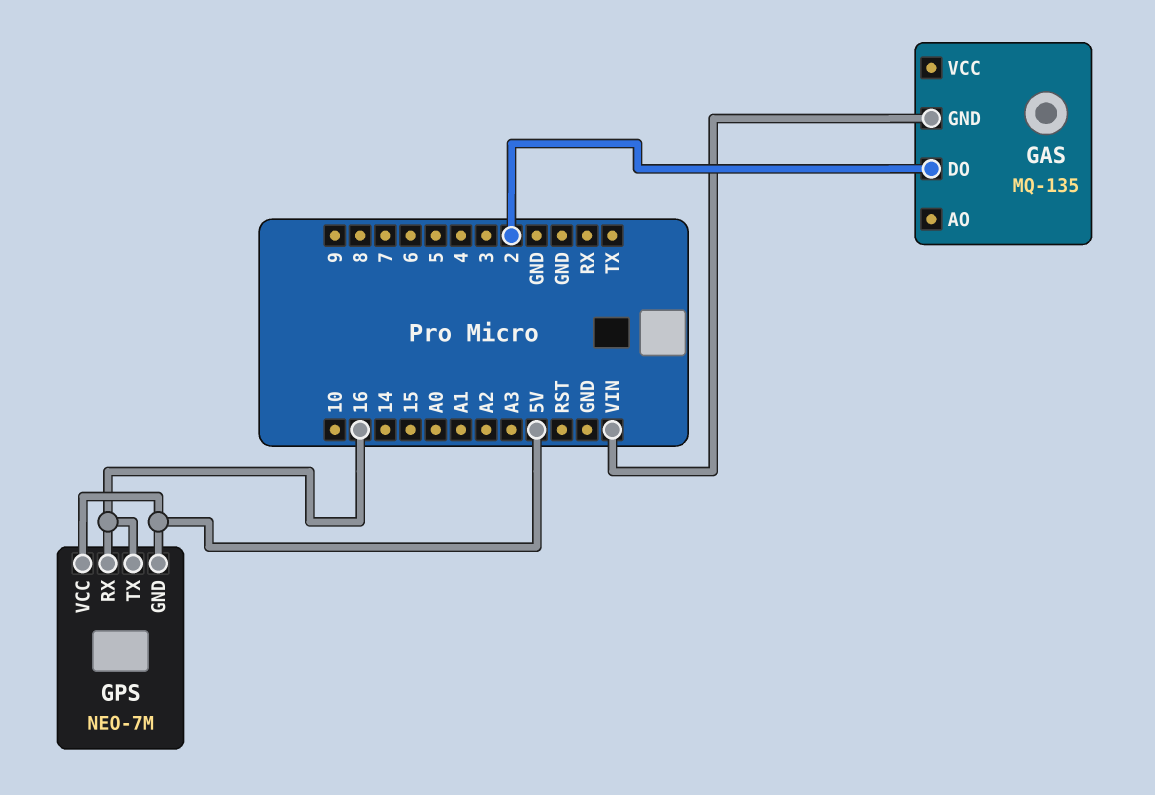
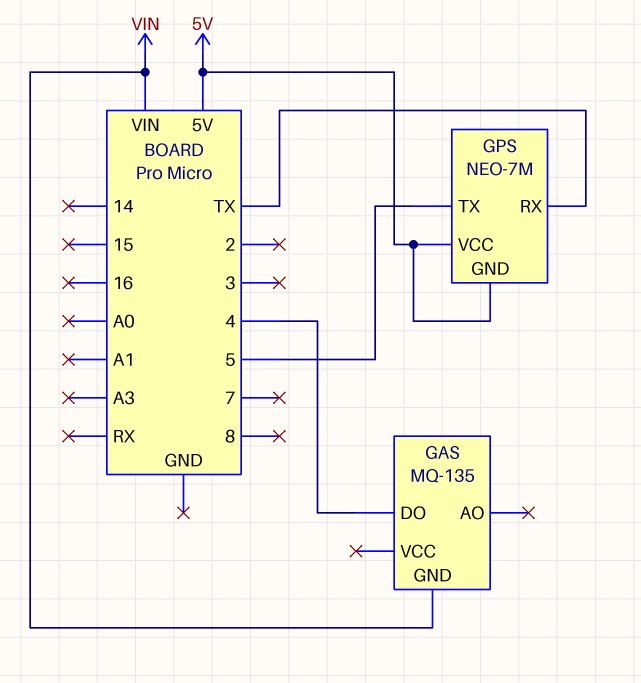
GAS pin DO: 2 -> 4
GPS pin RX: 16 -> TX
GPS pin TX: 16 -> 5

